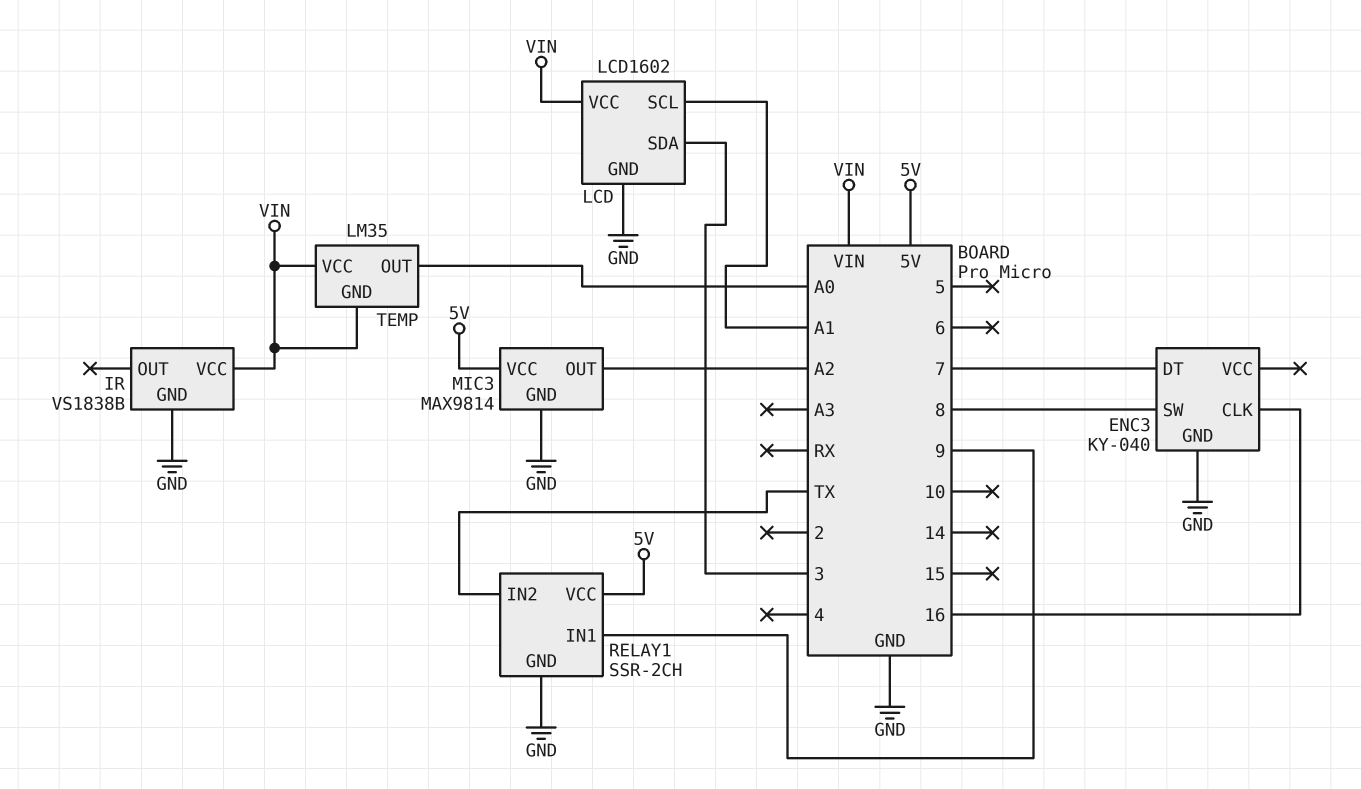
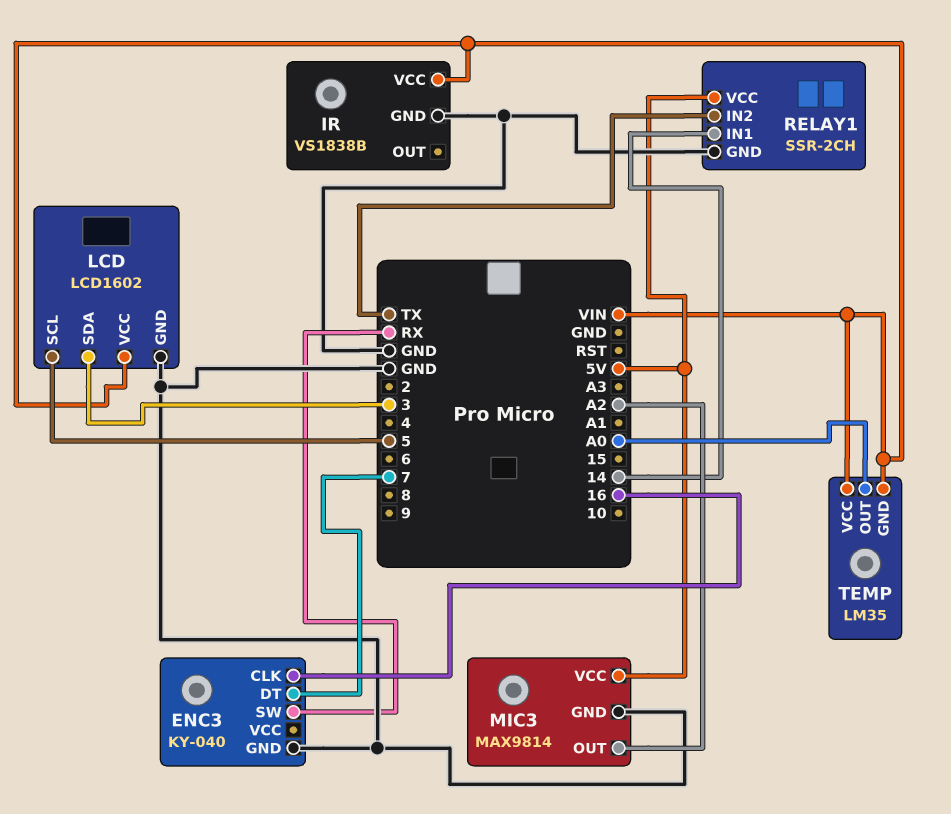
ENC3 pin SW: 8 -> RX
LCD pin SCL: A1 -> 5
RELAY1 pin IN1: 9 -> 14

